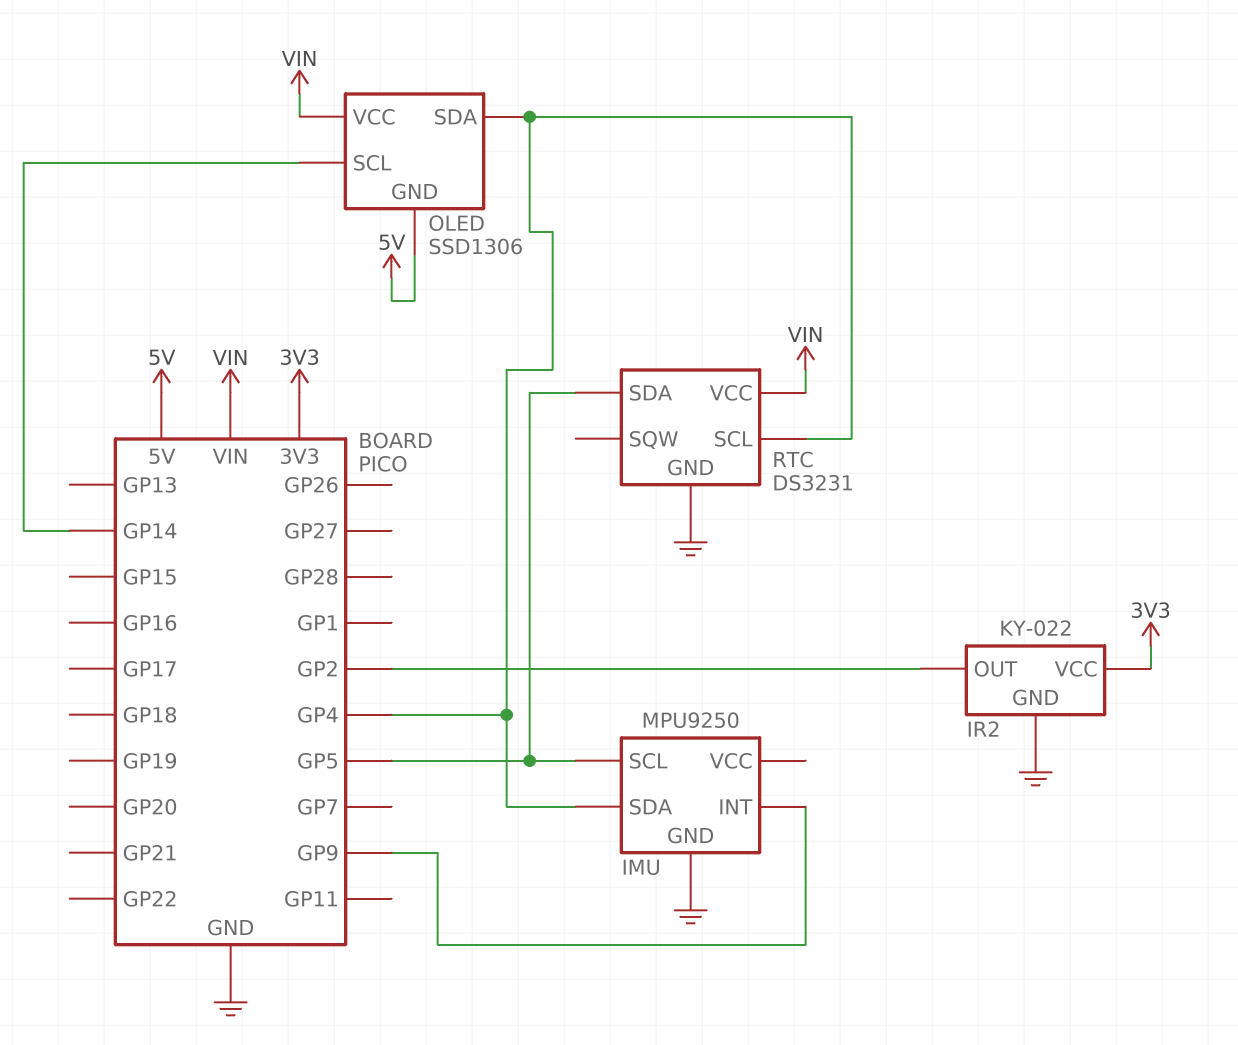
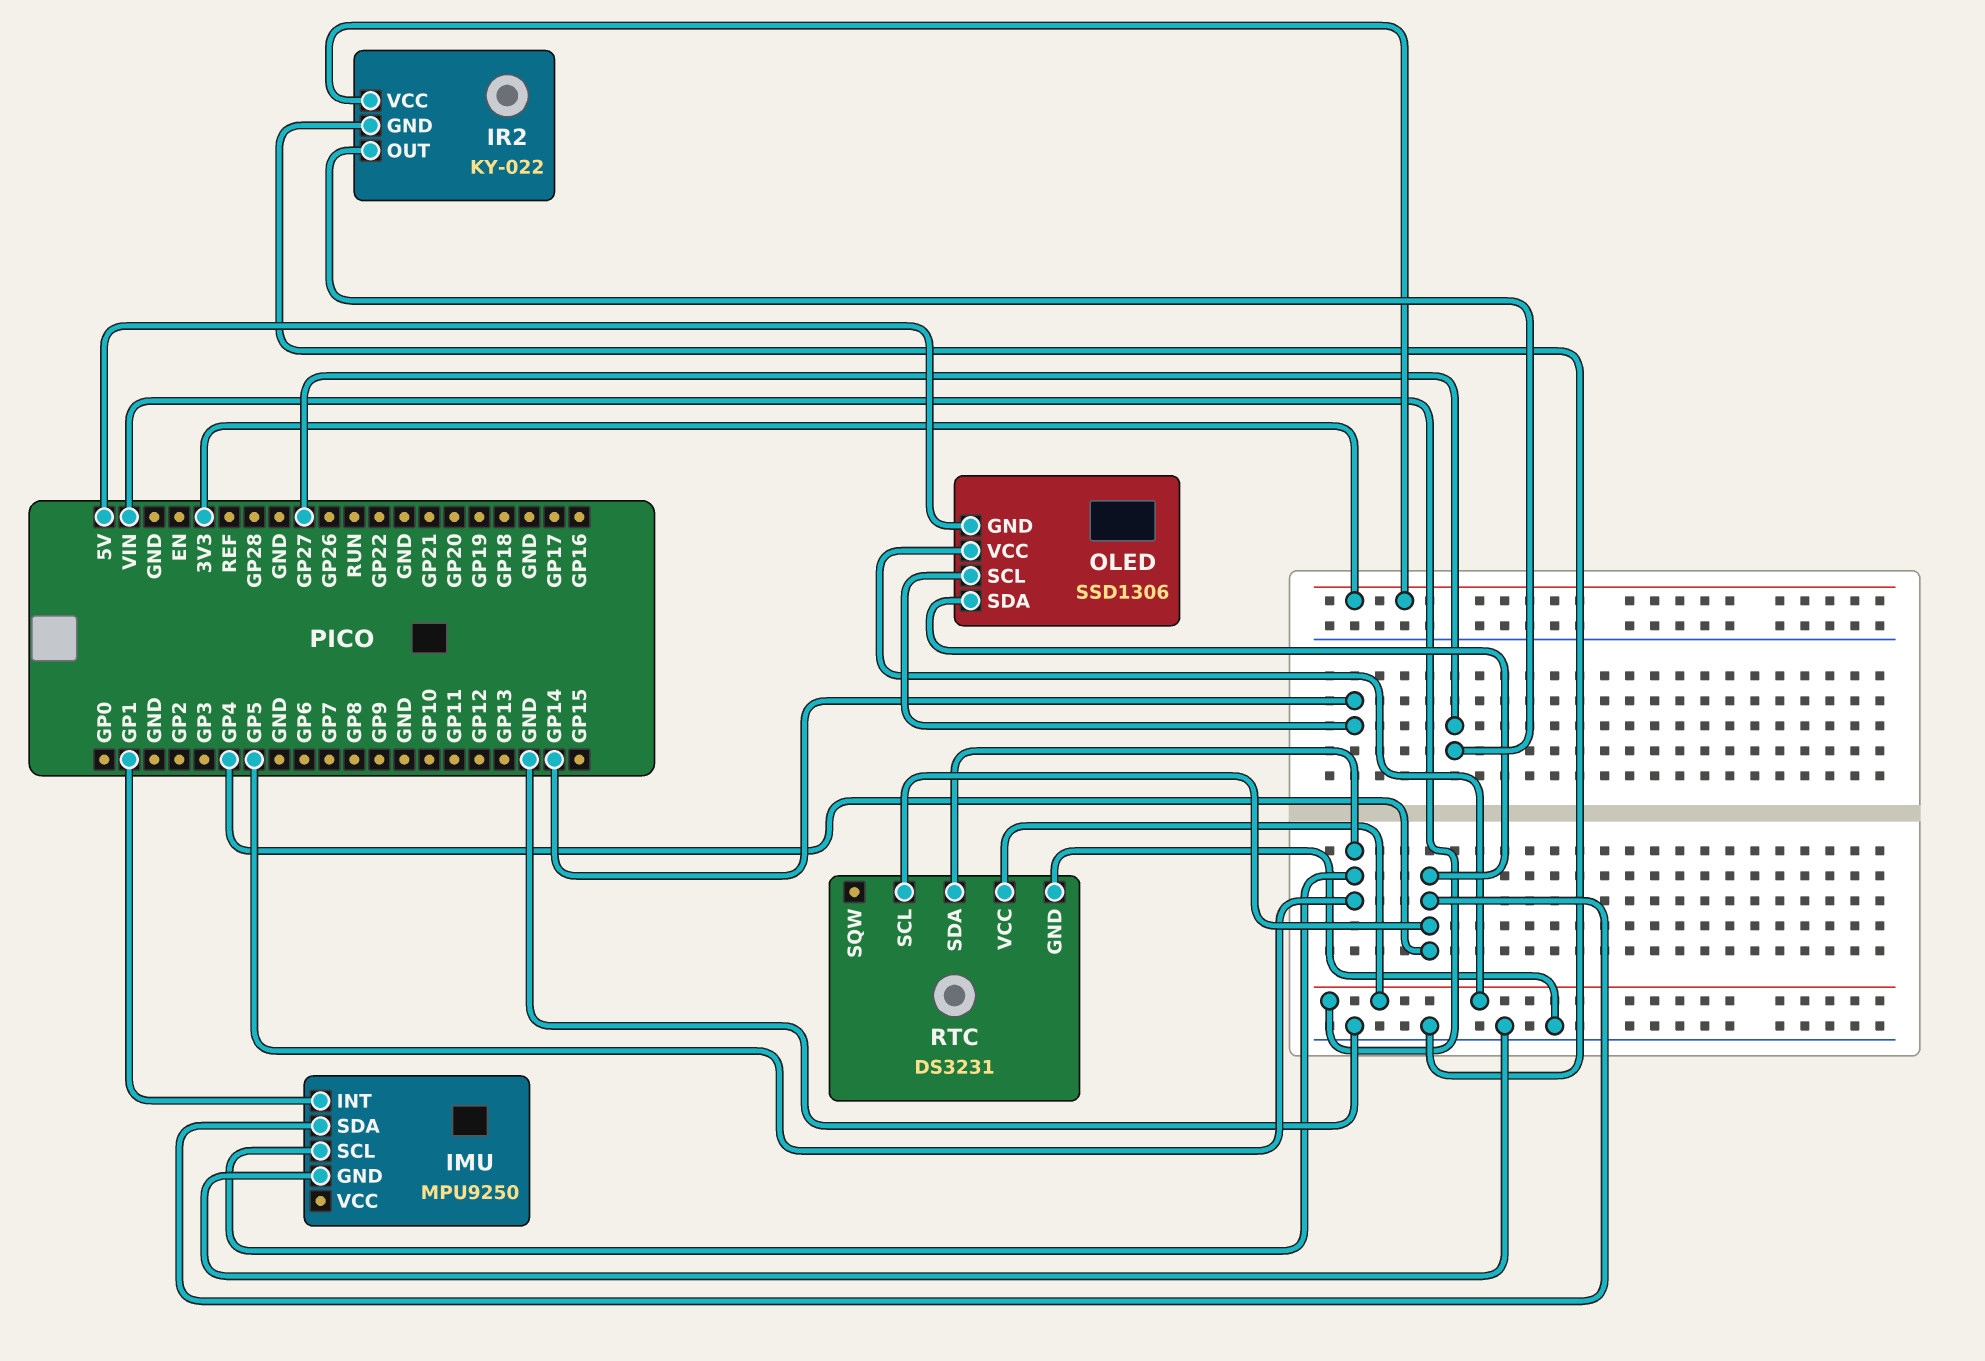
IMU pin INT: GP9 -> GP1
IR2 pin OUT: GP2 -> GP27

